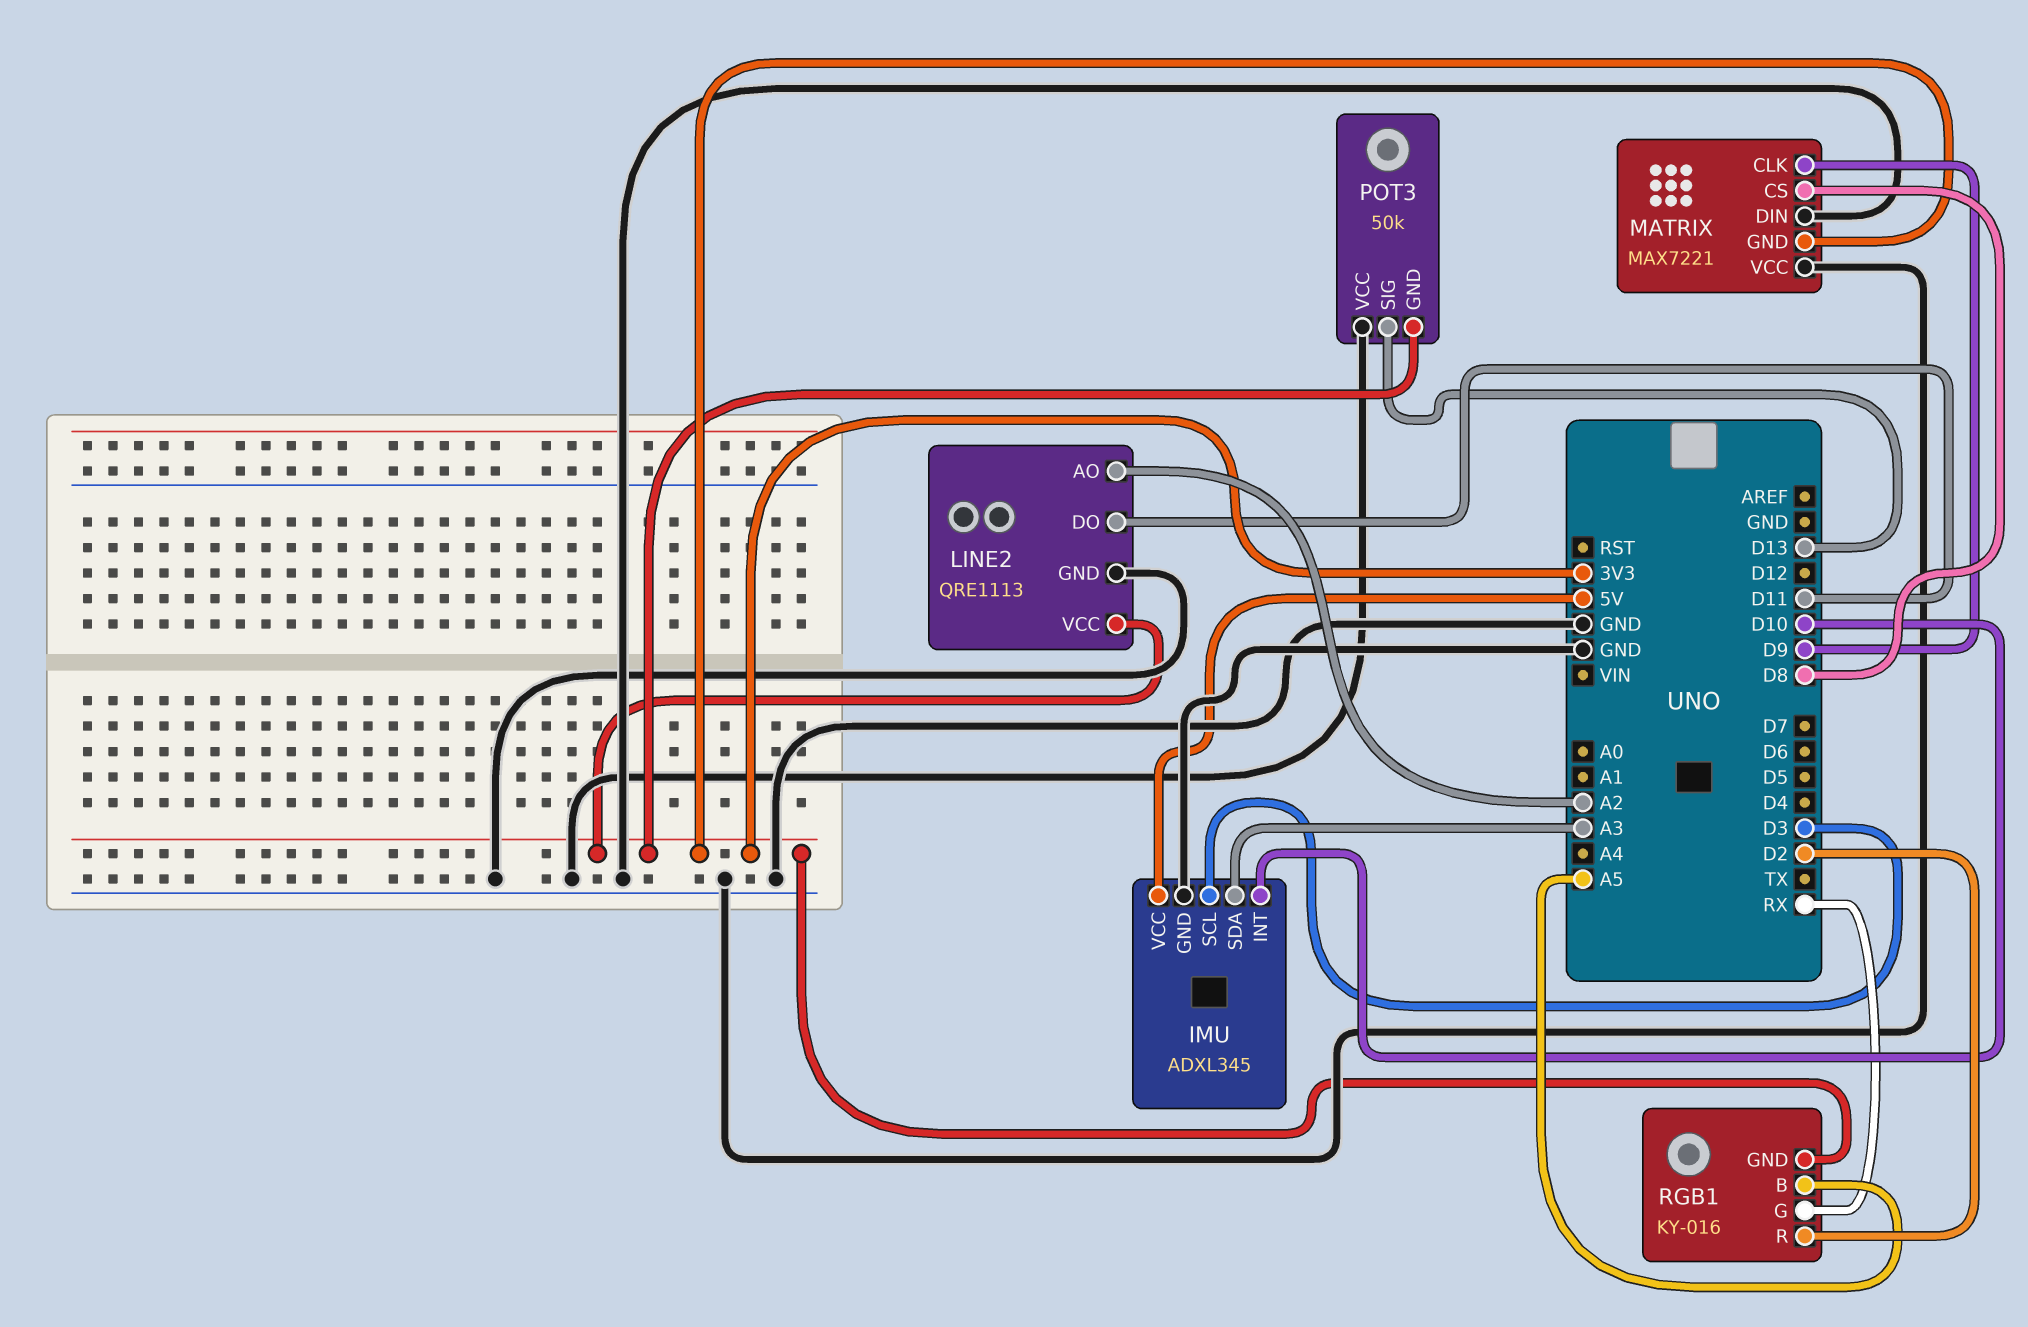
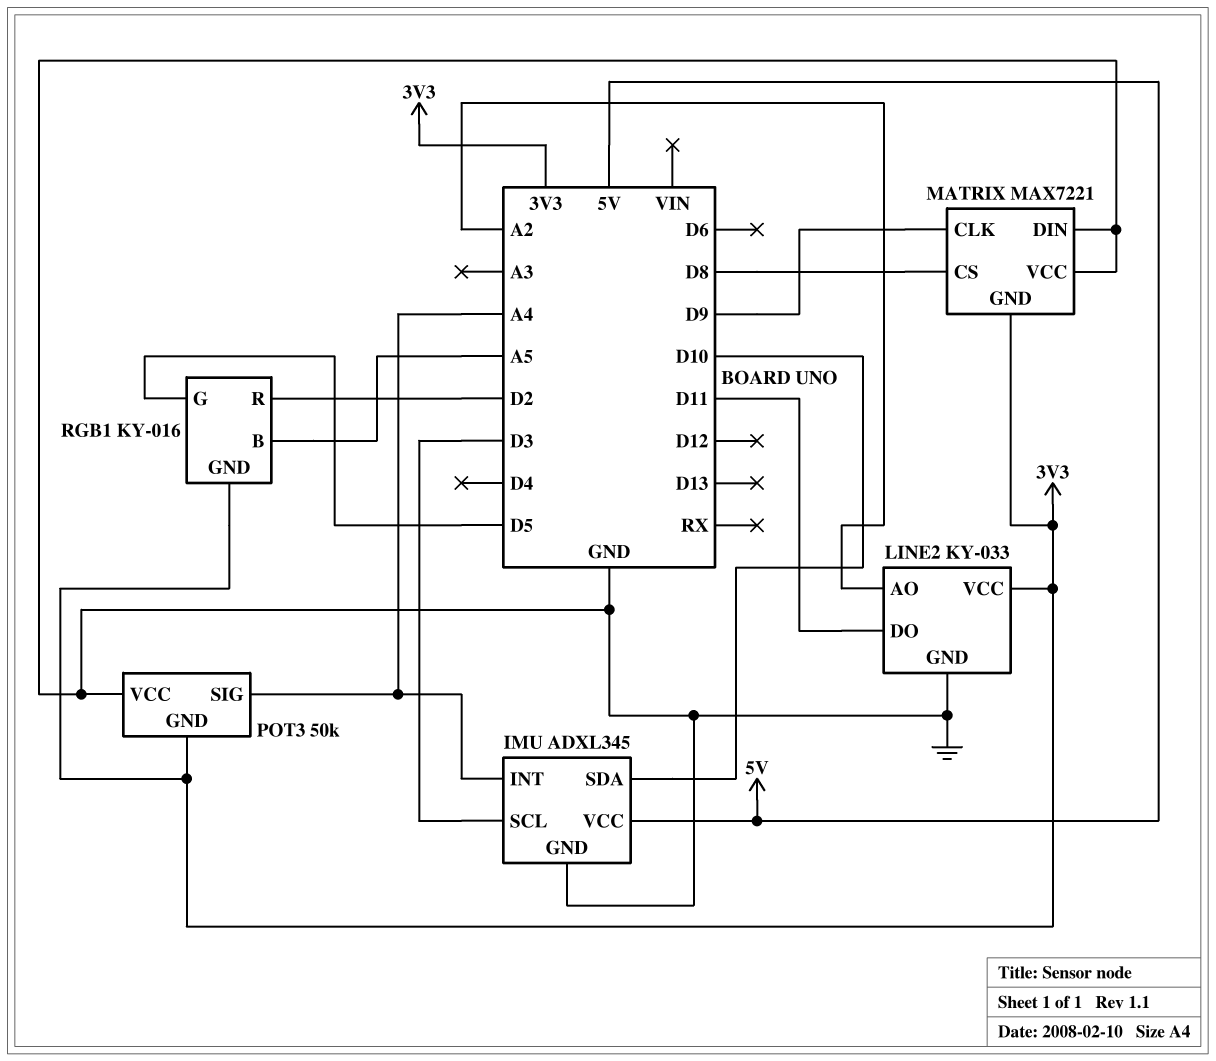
IMU pin INT: D10 -> A4
IMU pin SDA: A3 -> D10
LINE2: QRE1113 -> KY-033
POT3 pin SIG: D13 -> A4
RGB1 pin G: RX -> D5

